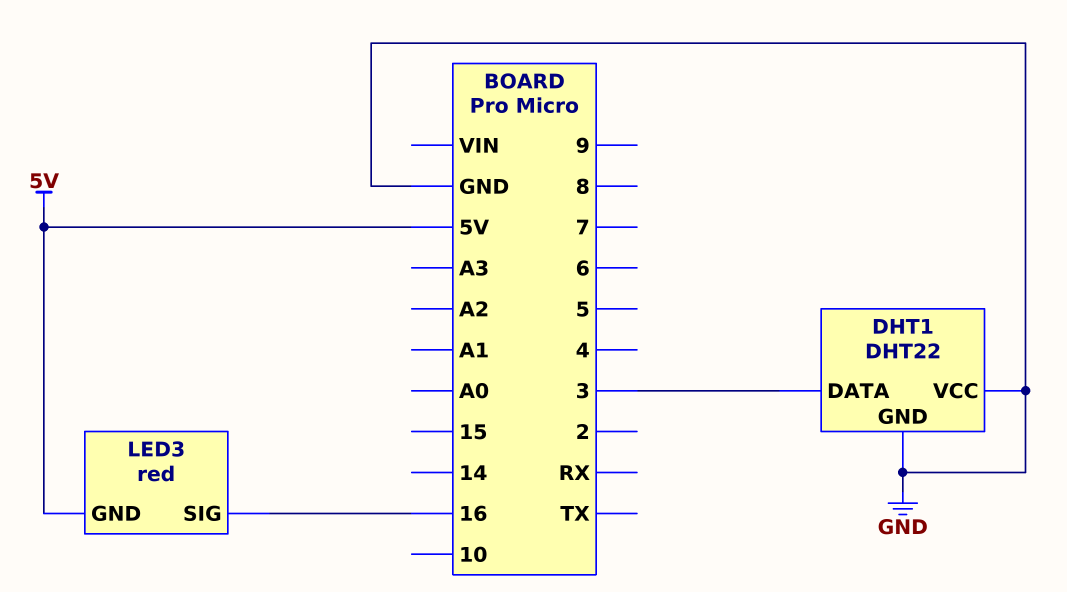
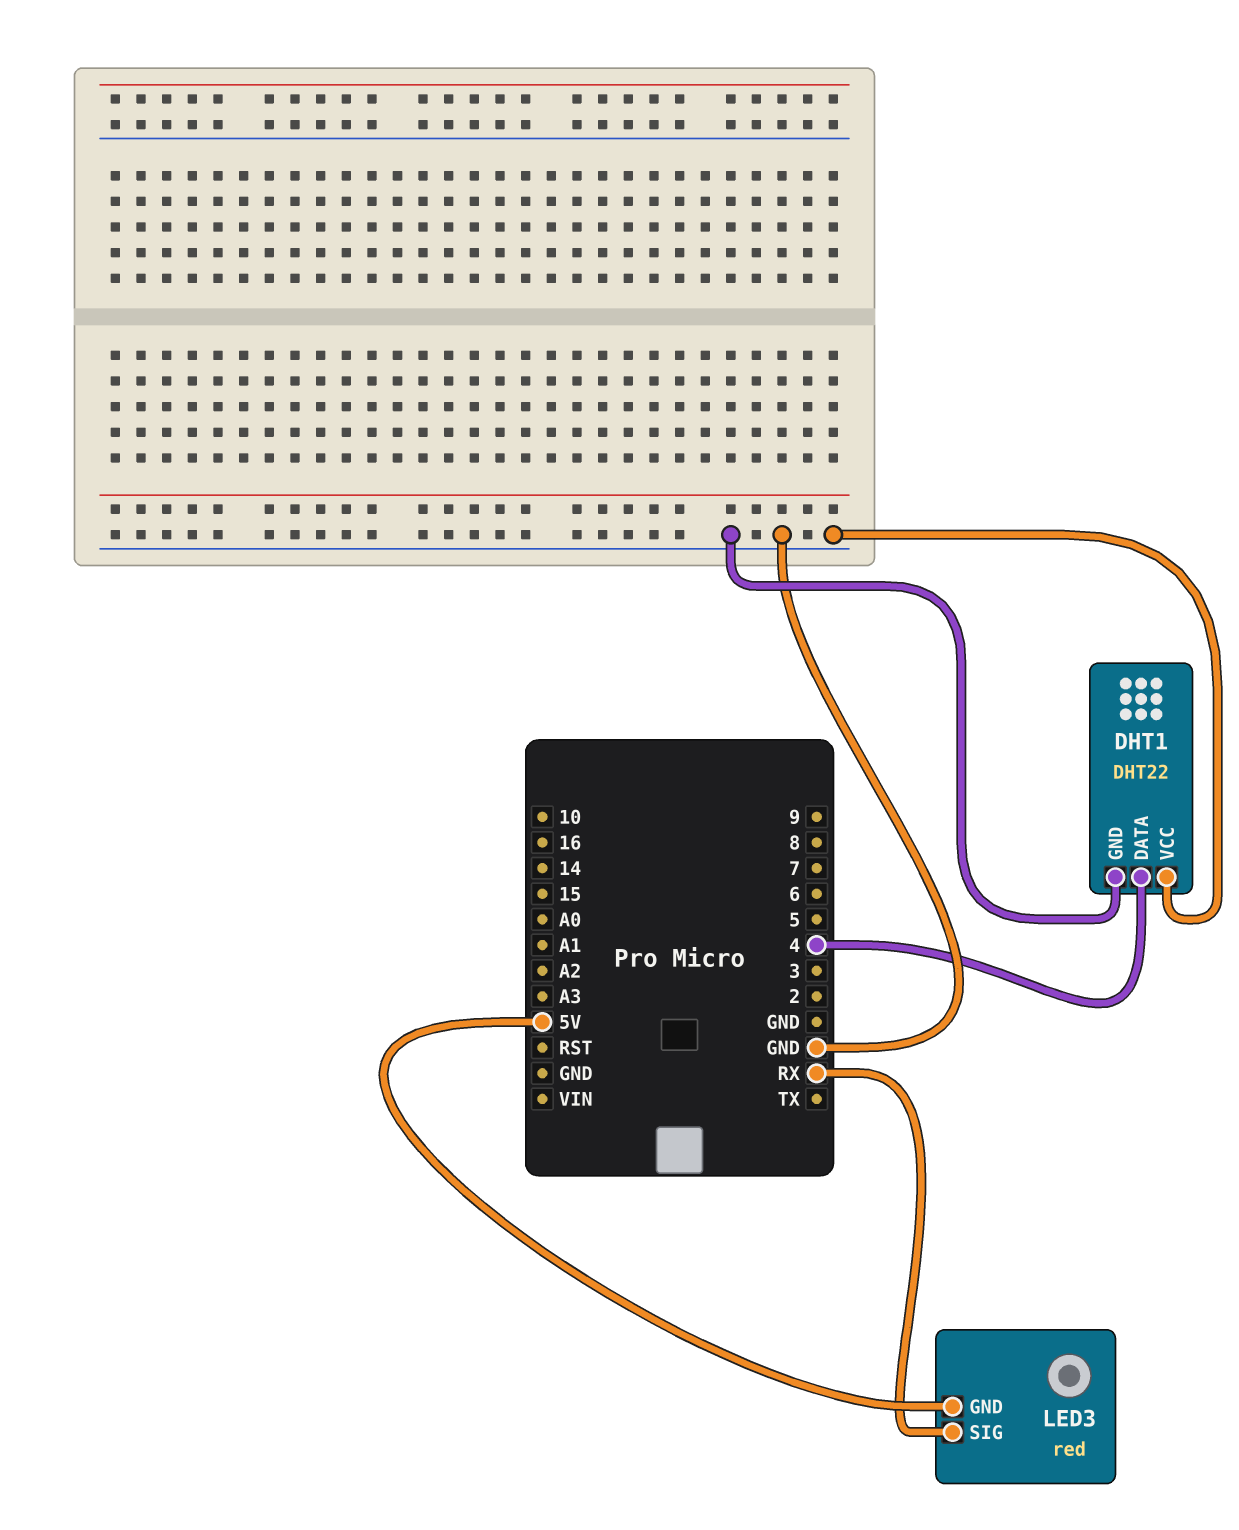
DHT1 pin DATA: 3 -> 4
LED3 pin SIG: 16 -> RX

